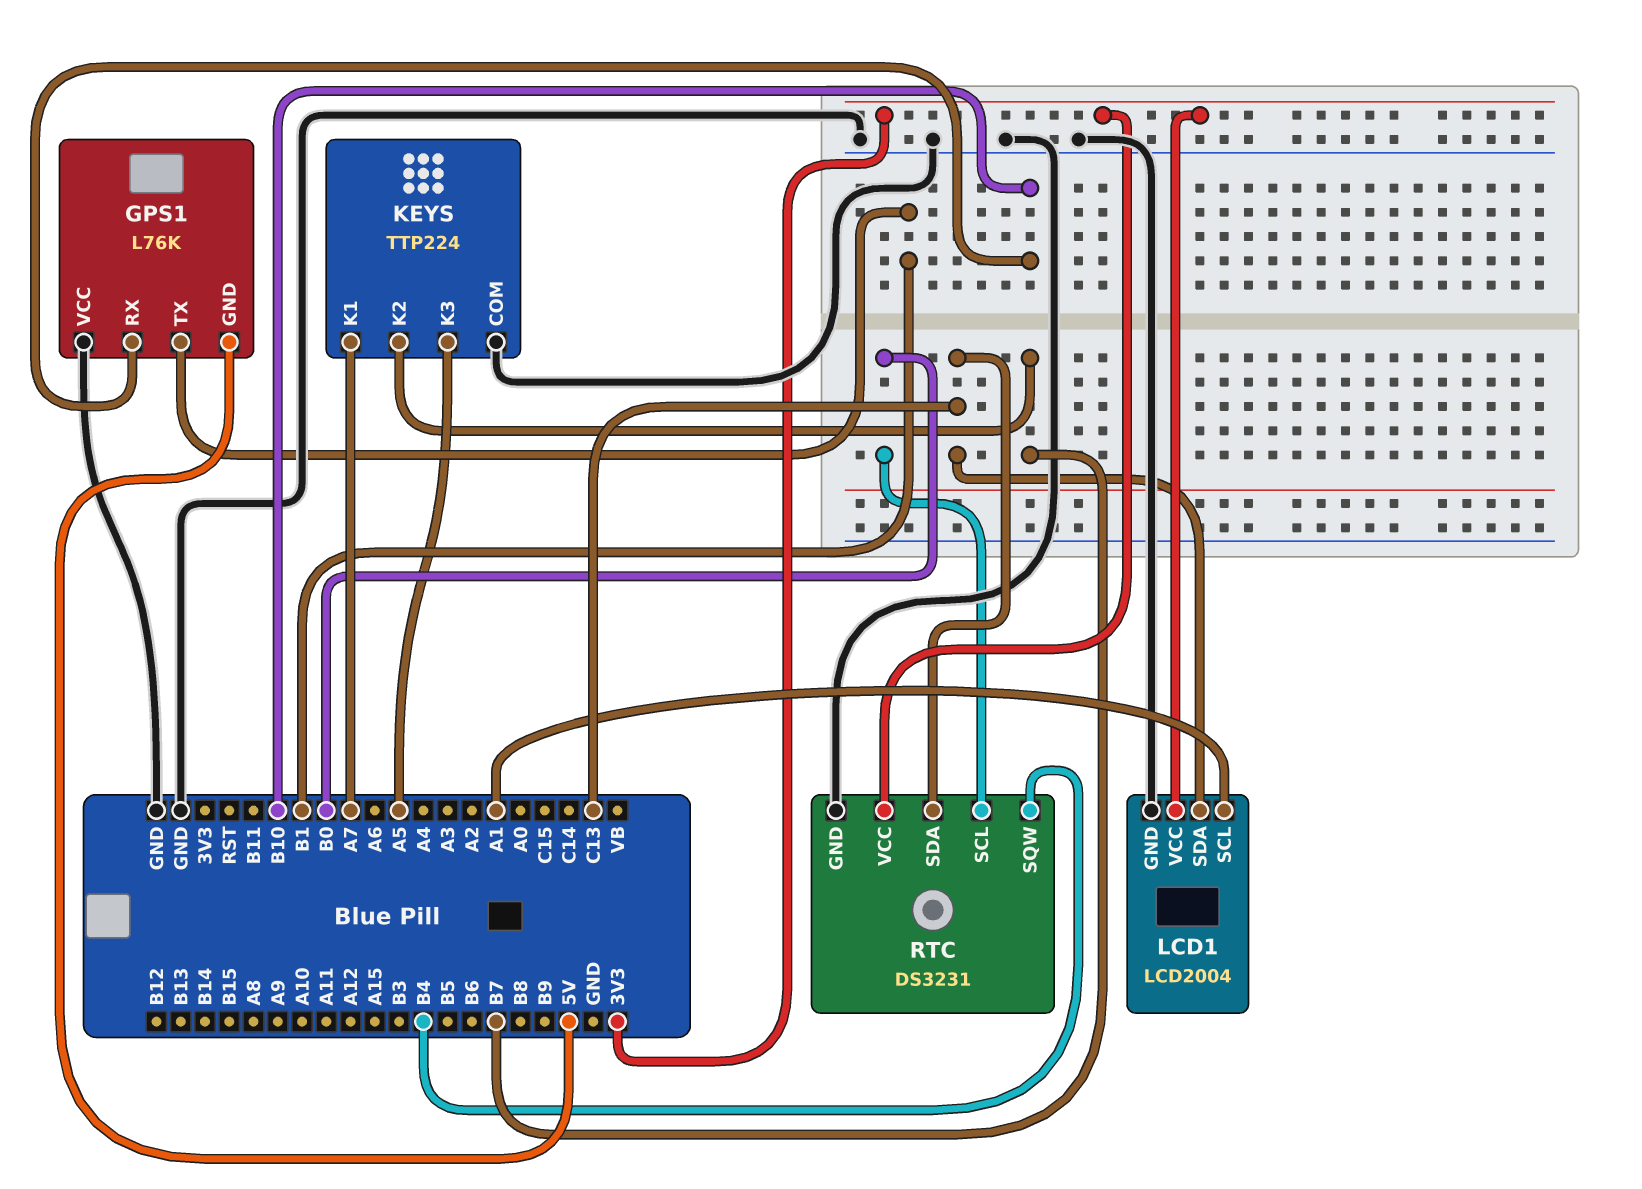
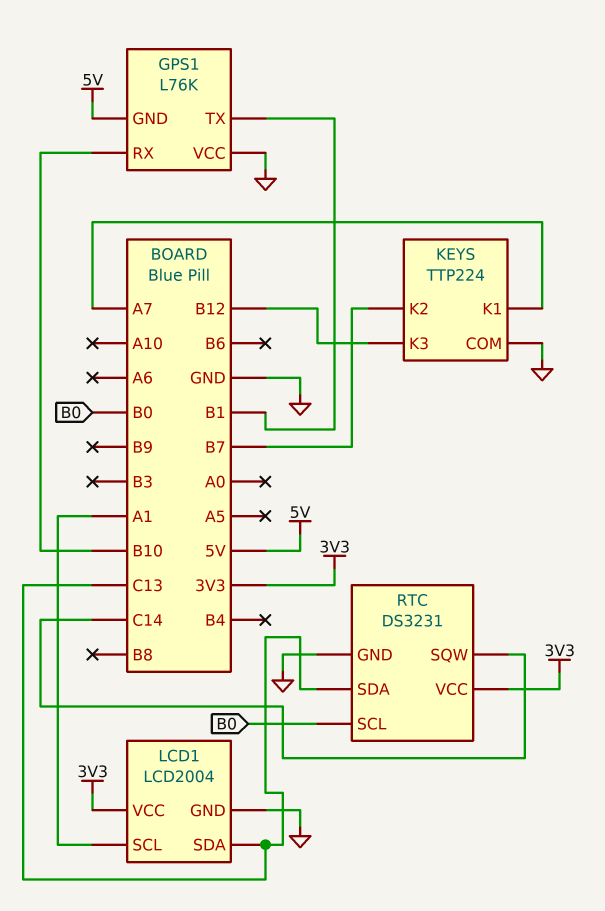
KEYS pin K3: A5 -> B12
RTC pin SQW: B4 -> C14

